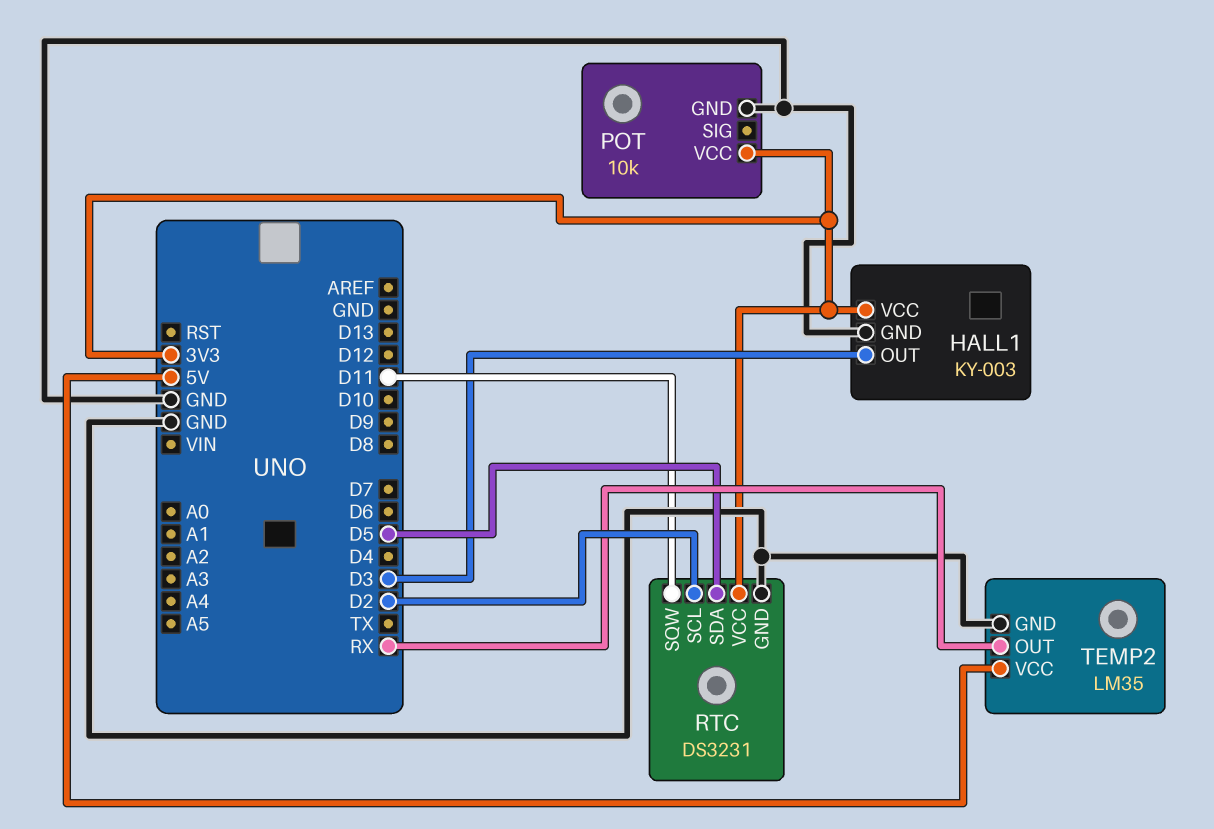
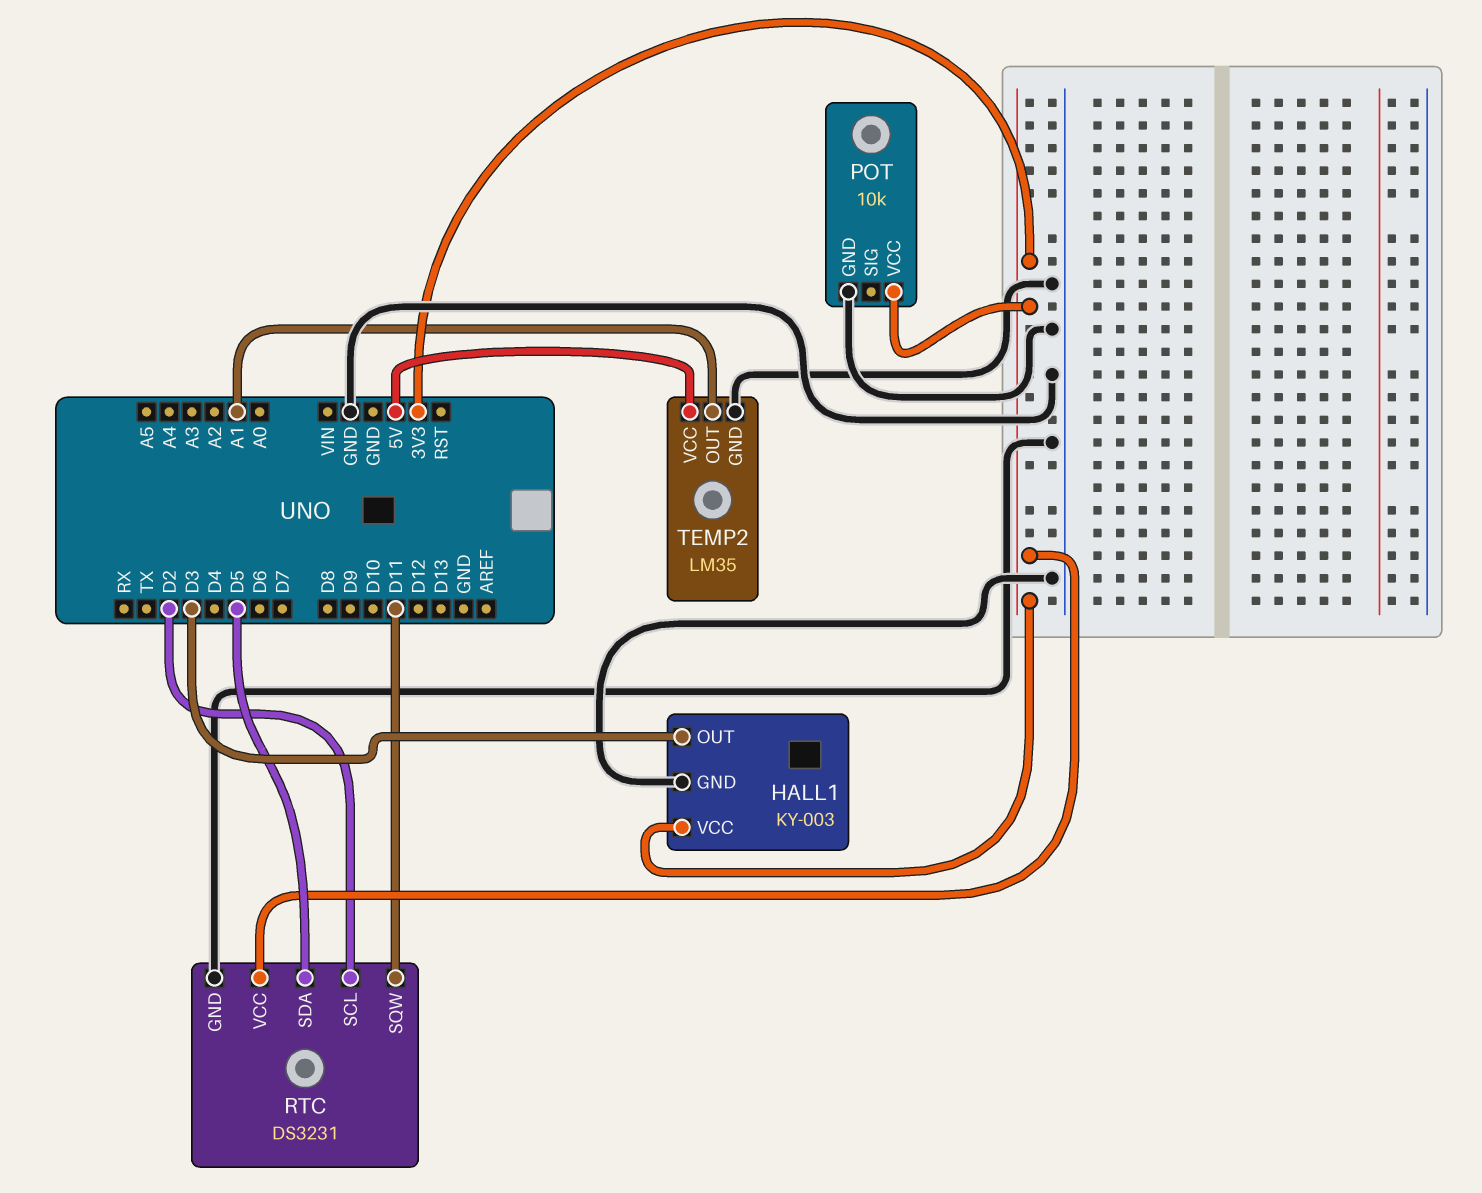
TEMP2 pin OUT: RX -> A1

